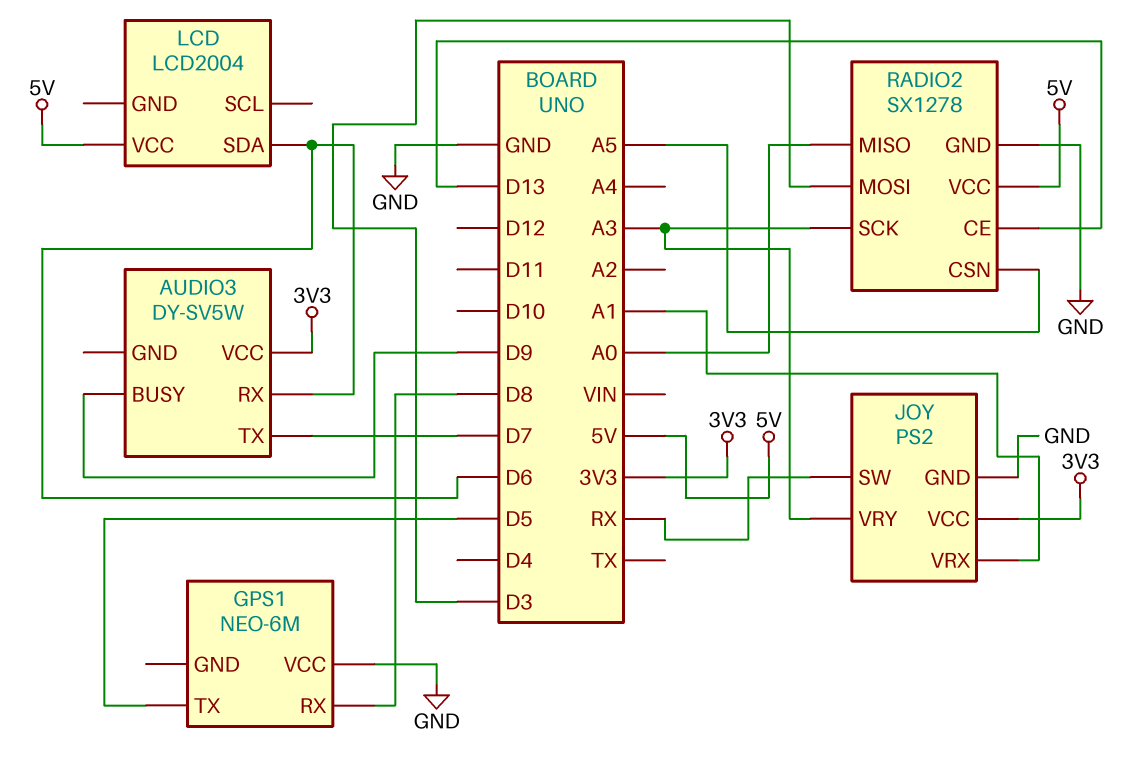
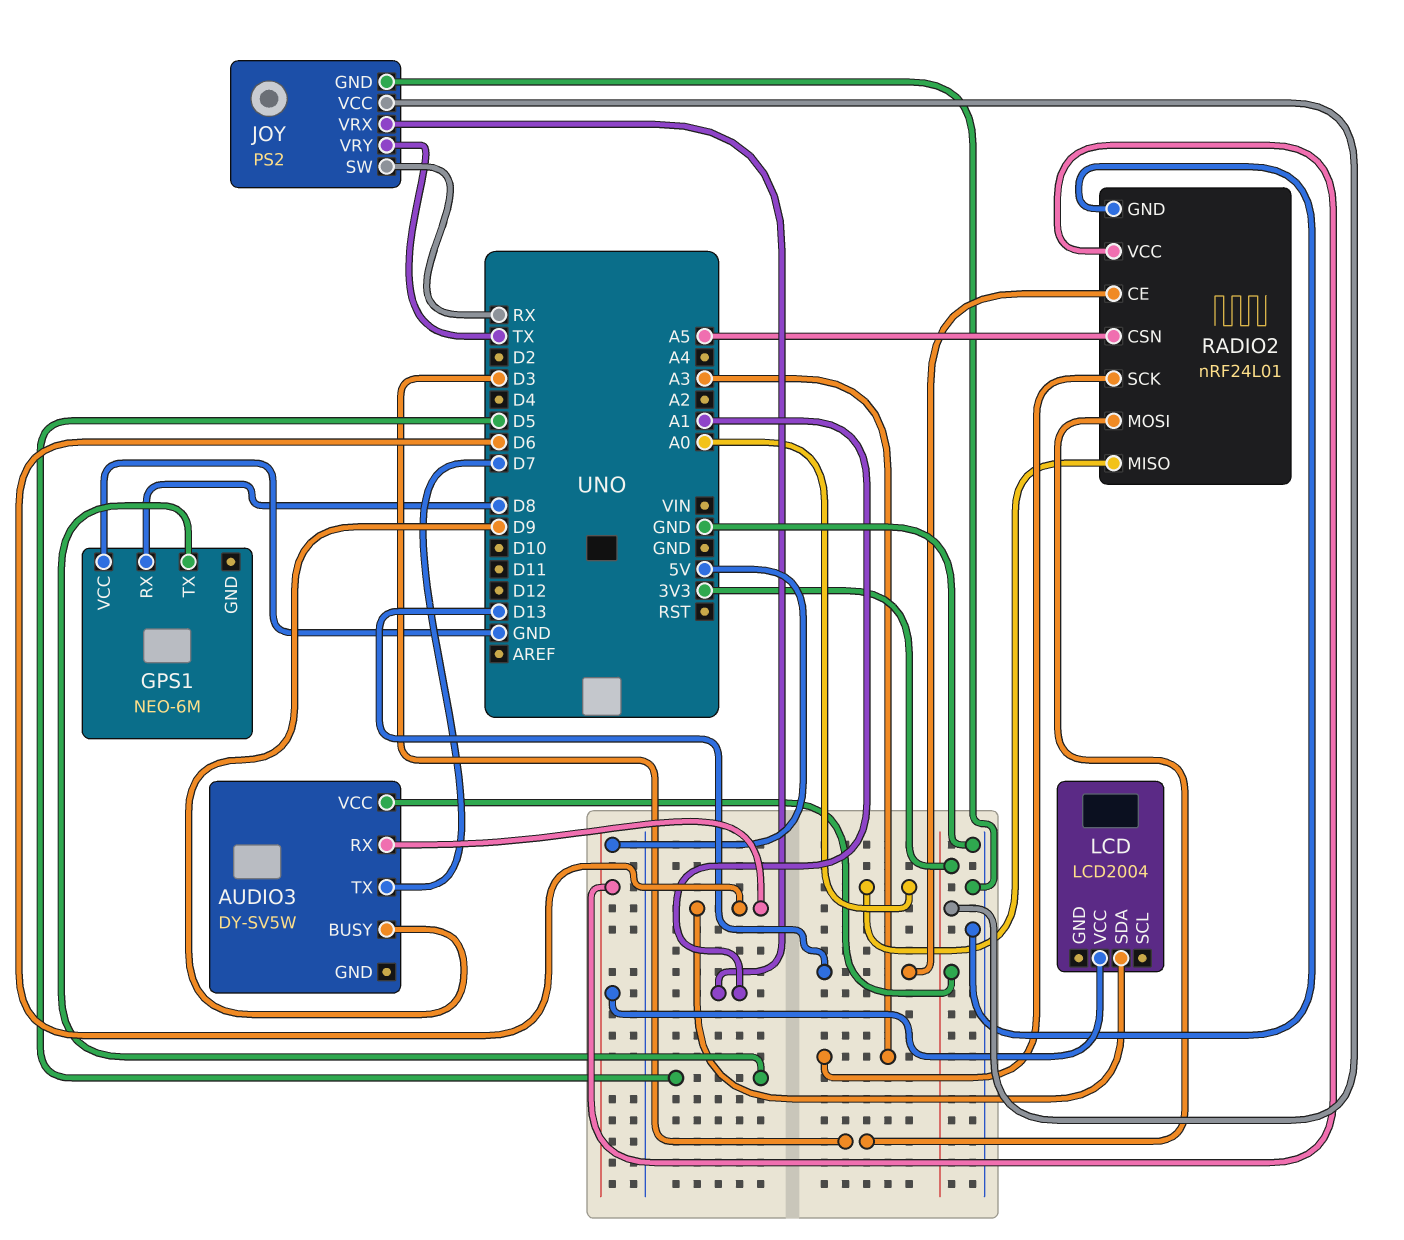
JOY pin VRY: A3 -> TX
RADIO2: SX1278 -> nRF24L01

